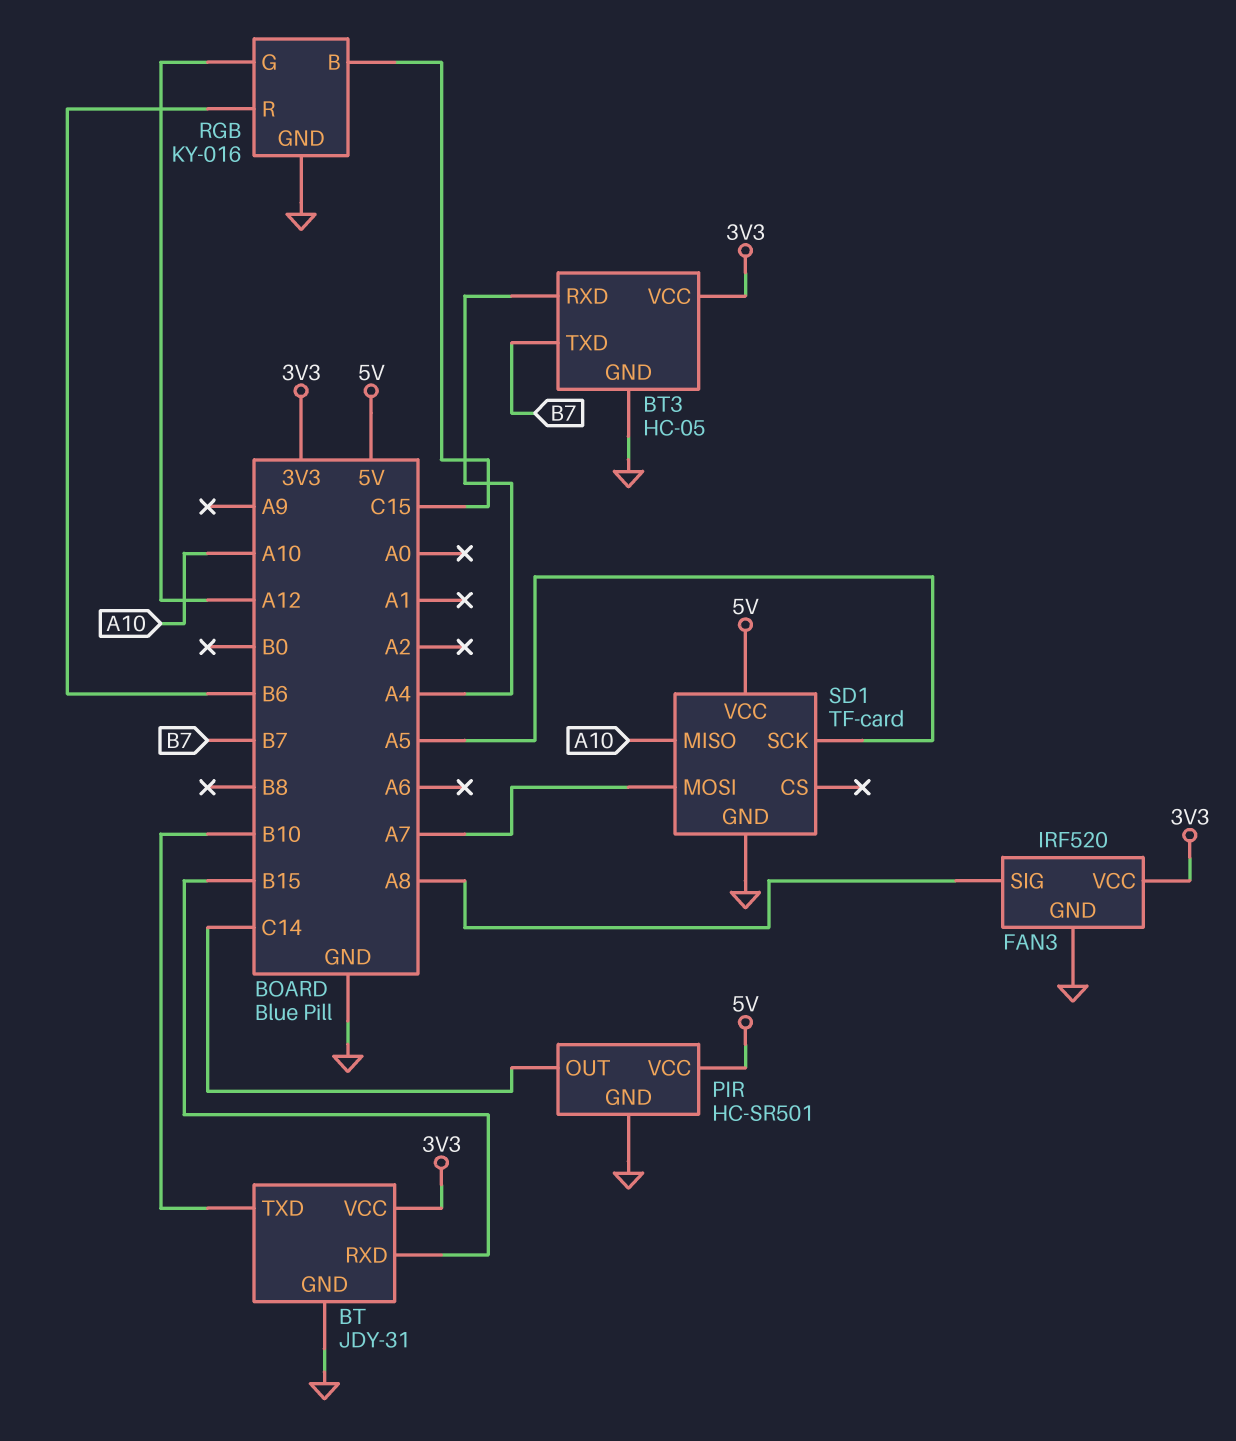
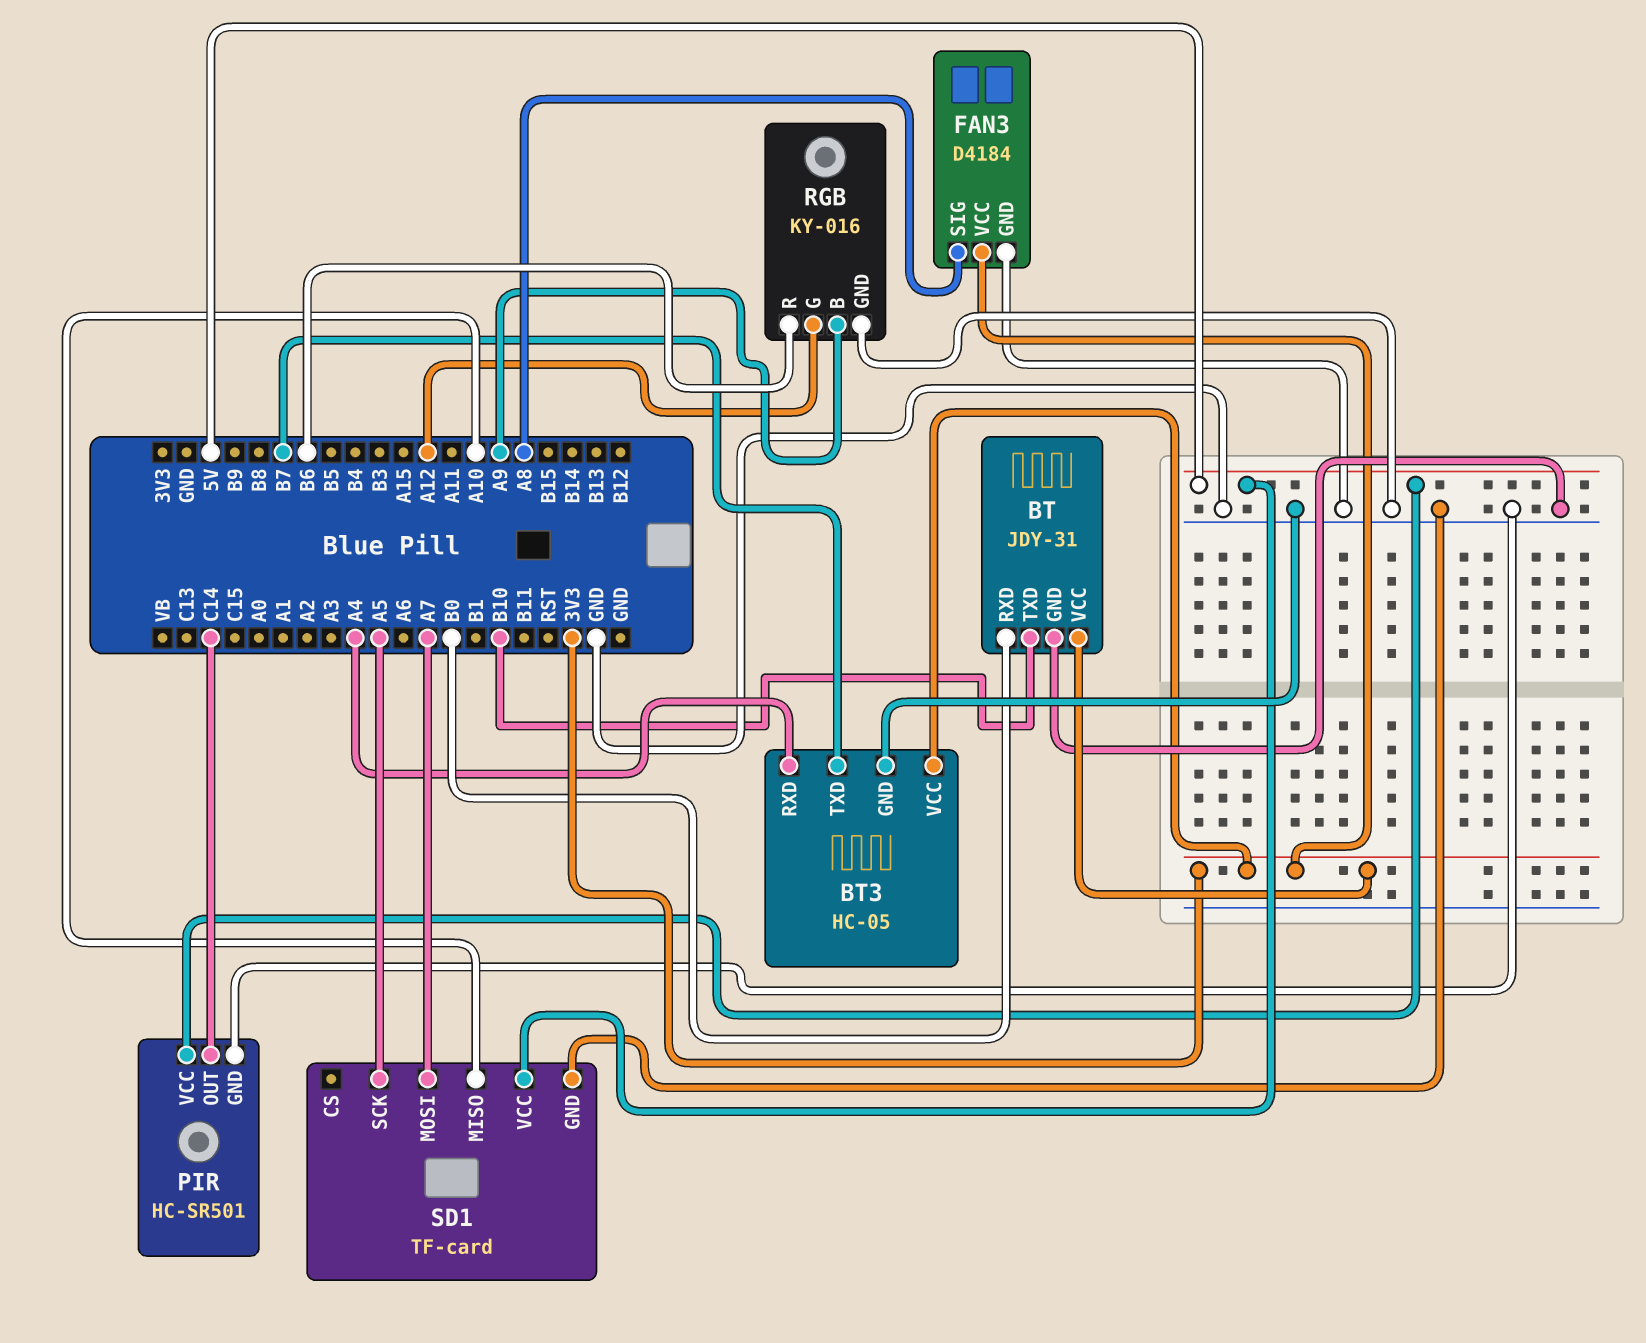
BT pin RXD: B15 -> B0
FAN3: IRF520 -> D4184
RGB pin B: C15 -> A9

